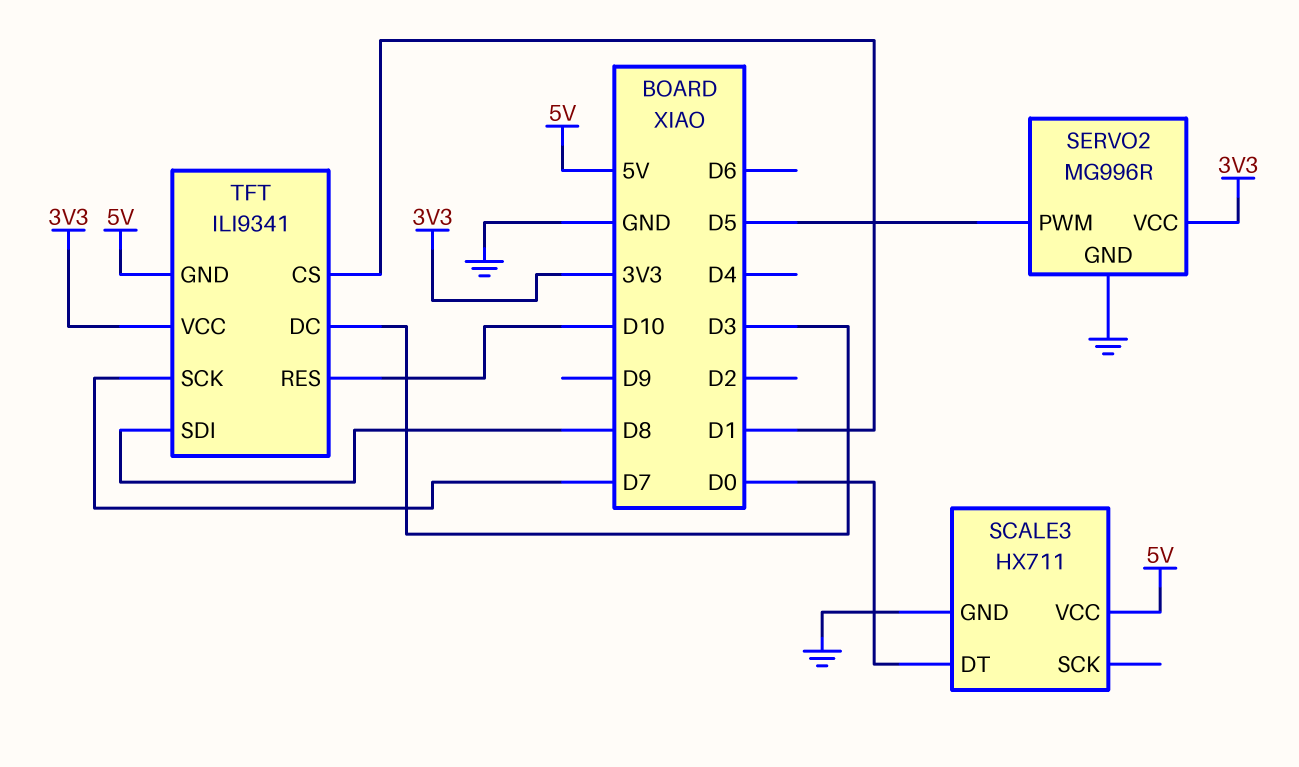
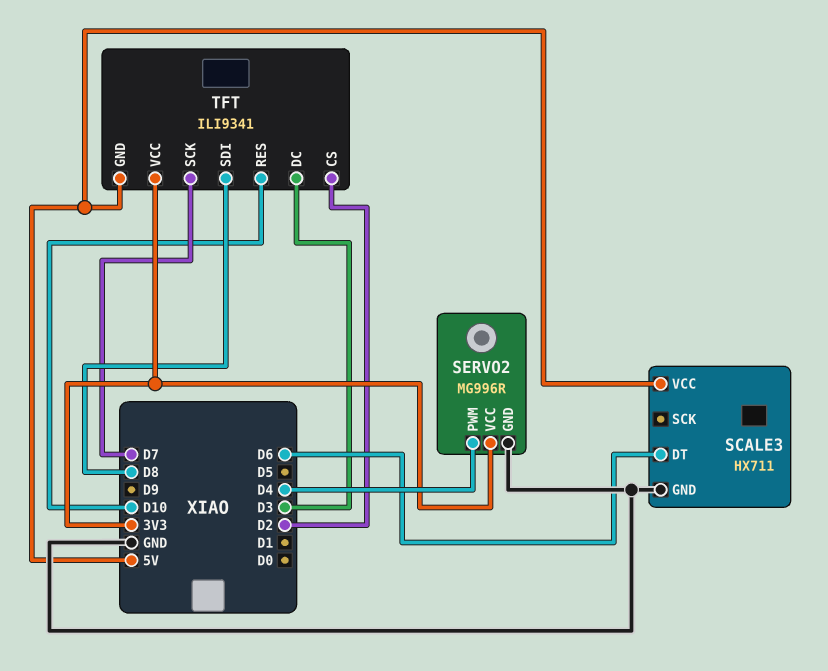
SCALE3 pin DT: D0 -> D6
SERVO2 pin PWM: D5 -> D4
TFT pin CS: D1 -> D2

